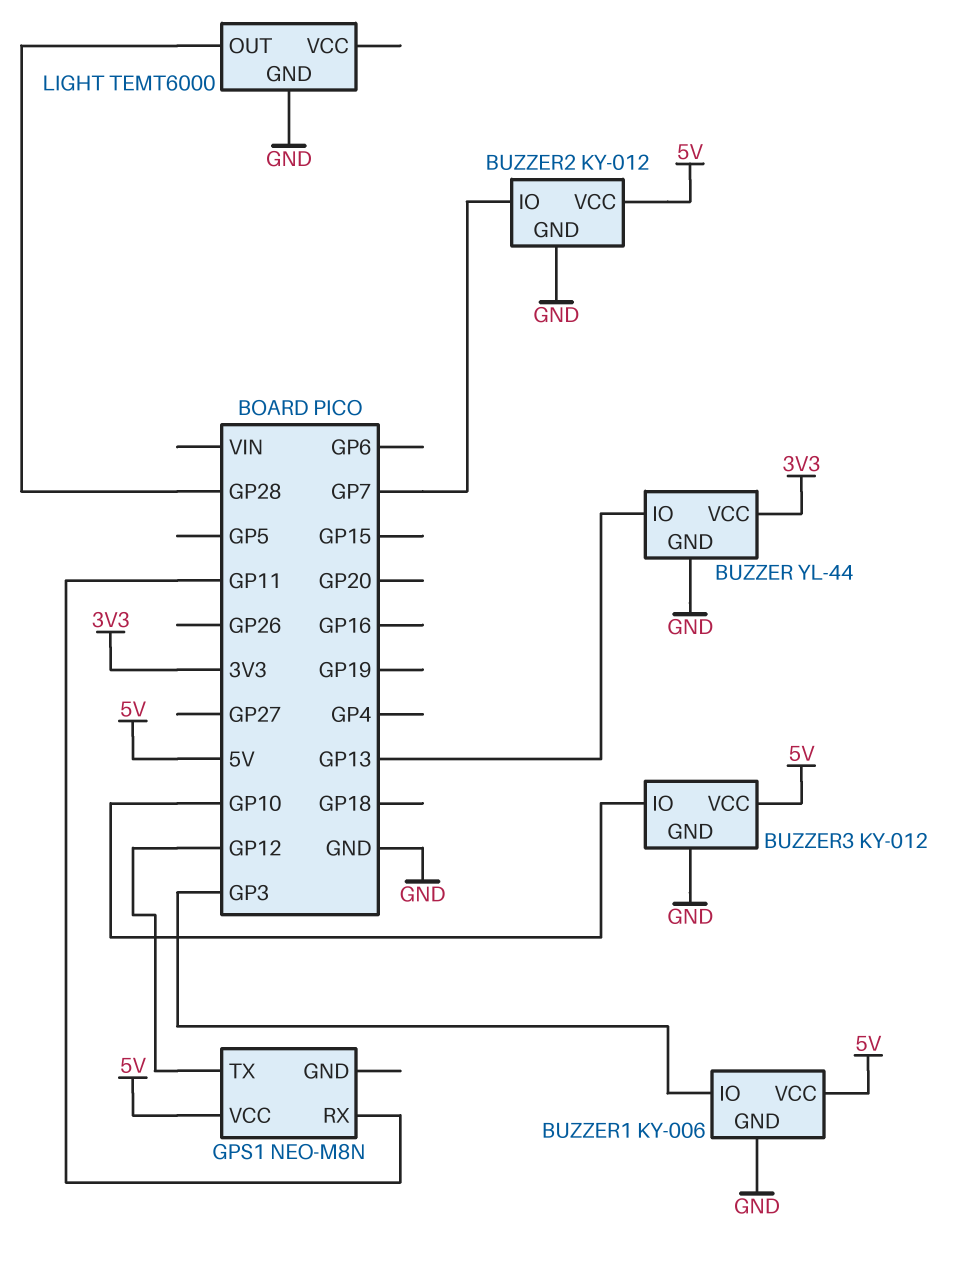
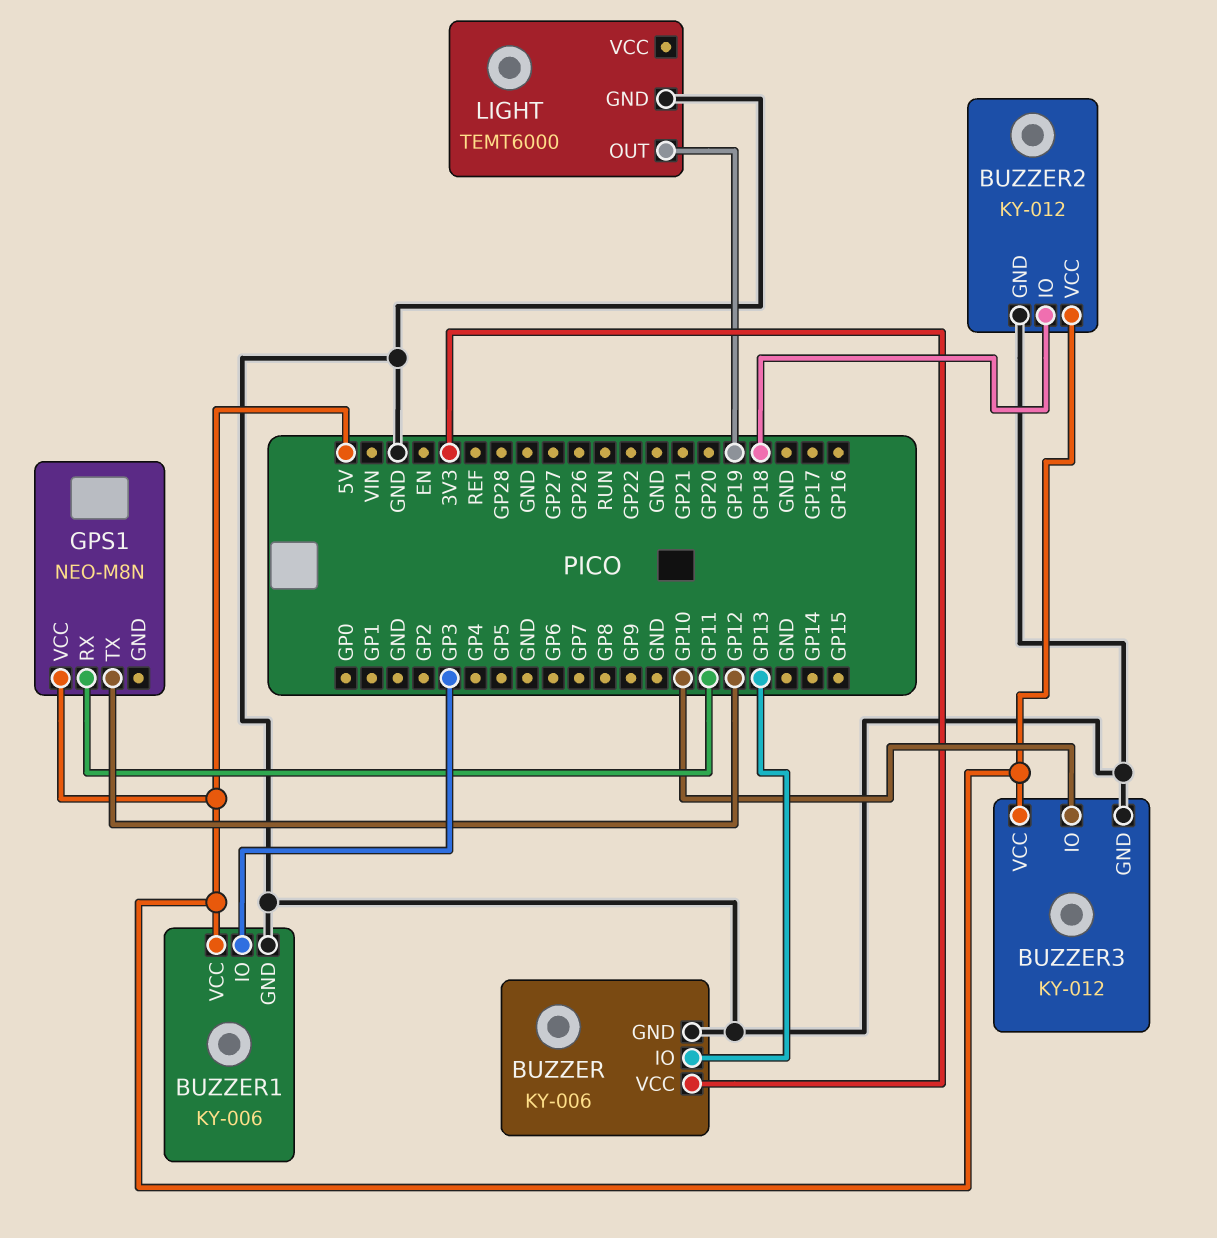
BUZZER: YL-44 -> KY-006
BUZZER2 pin IO: GP7 -> GP18
LIGHT pin OUT: GP28 -> GP19

